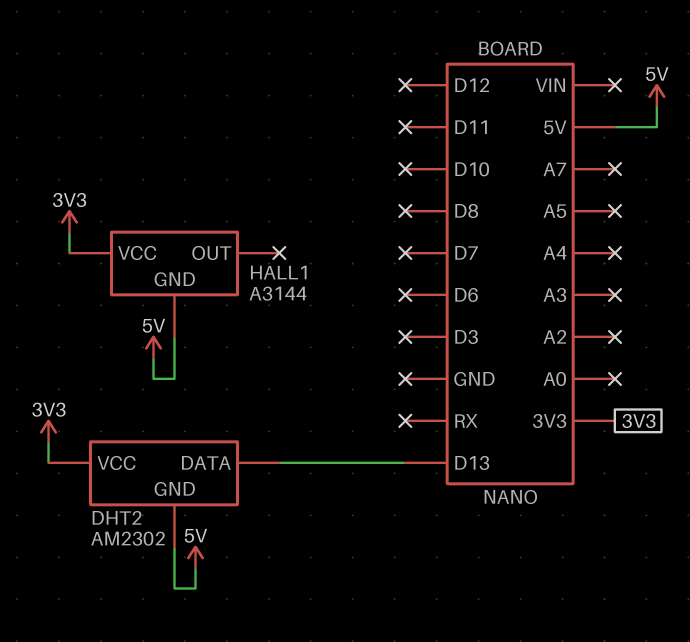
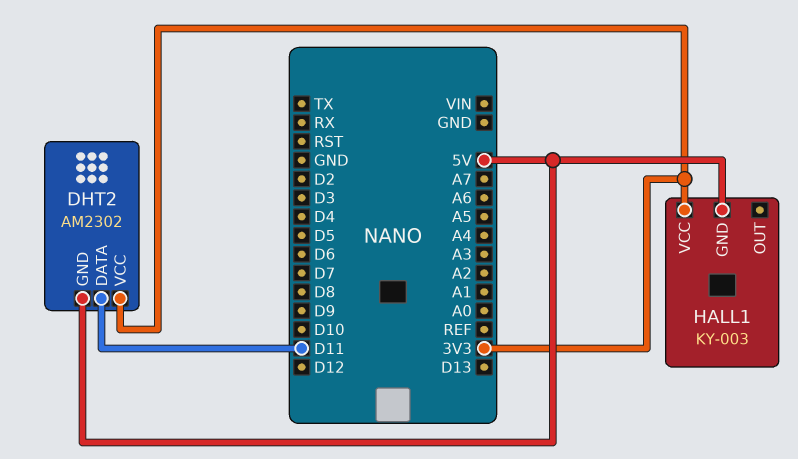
DHT2 pin DATA: D13 -> D11
HALL1: A3144 -> KY-003

